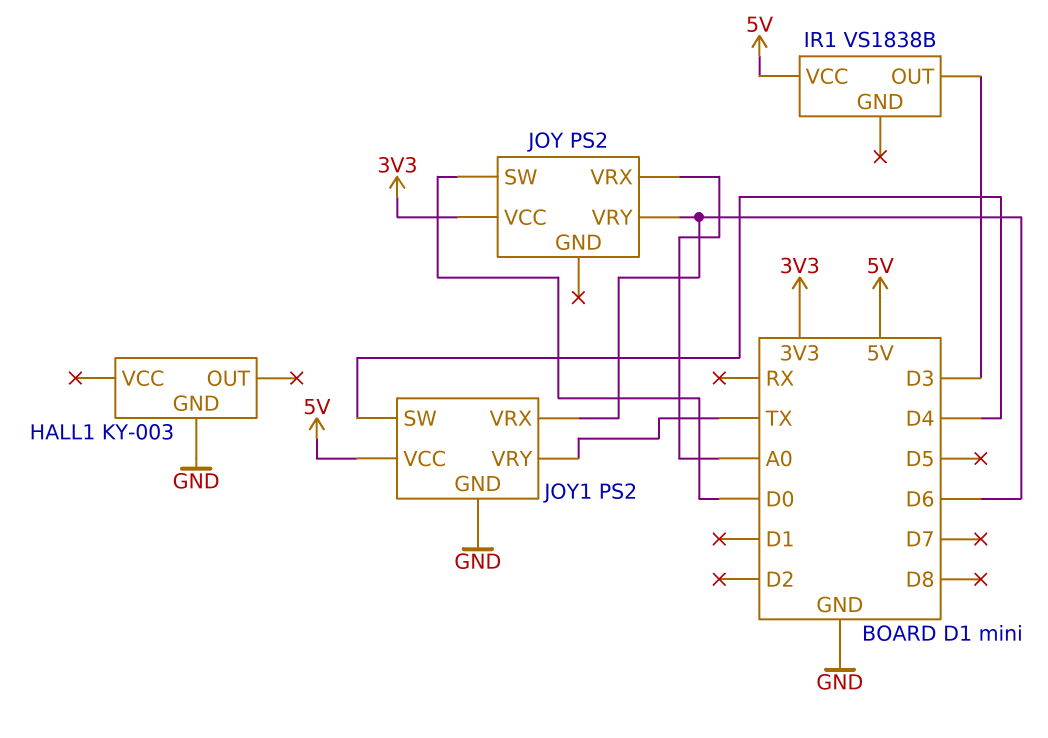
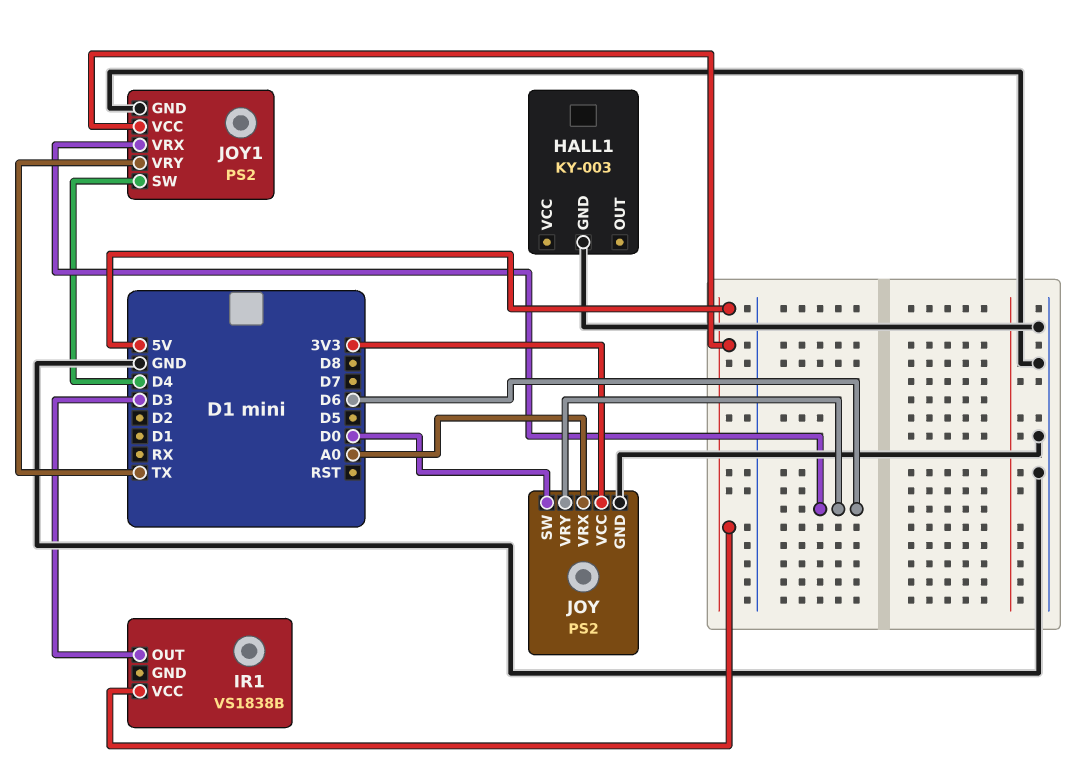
JOY pin GND: none -> GND

